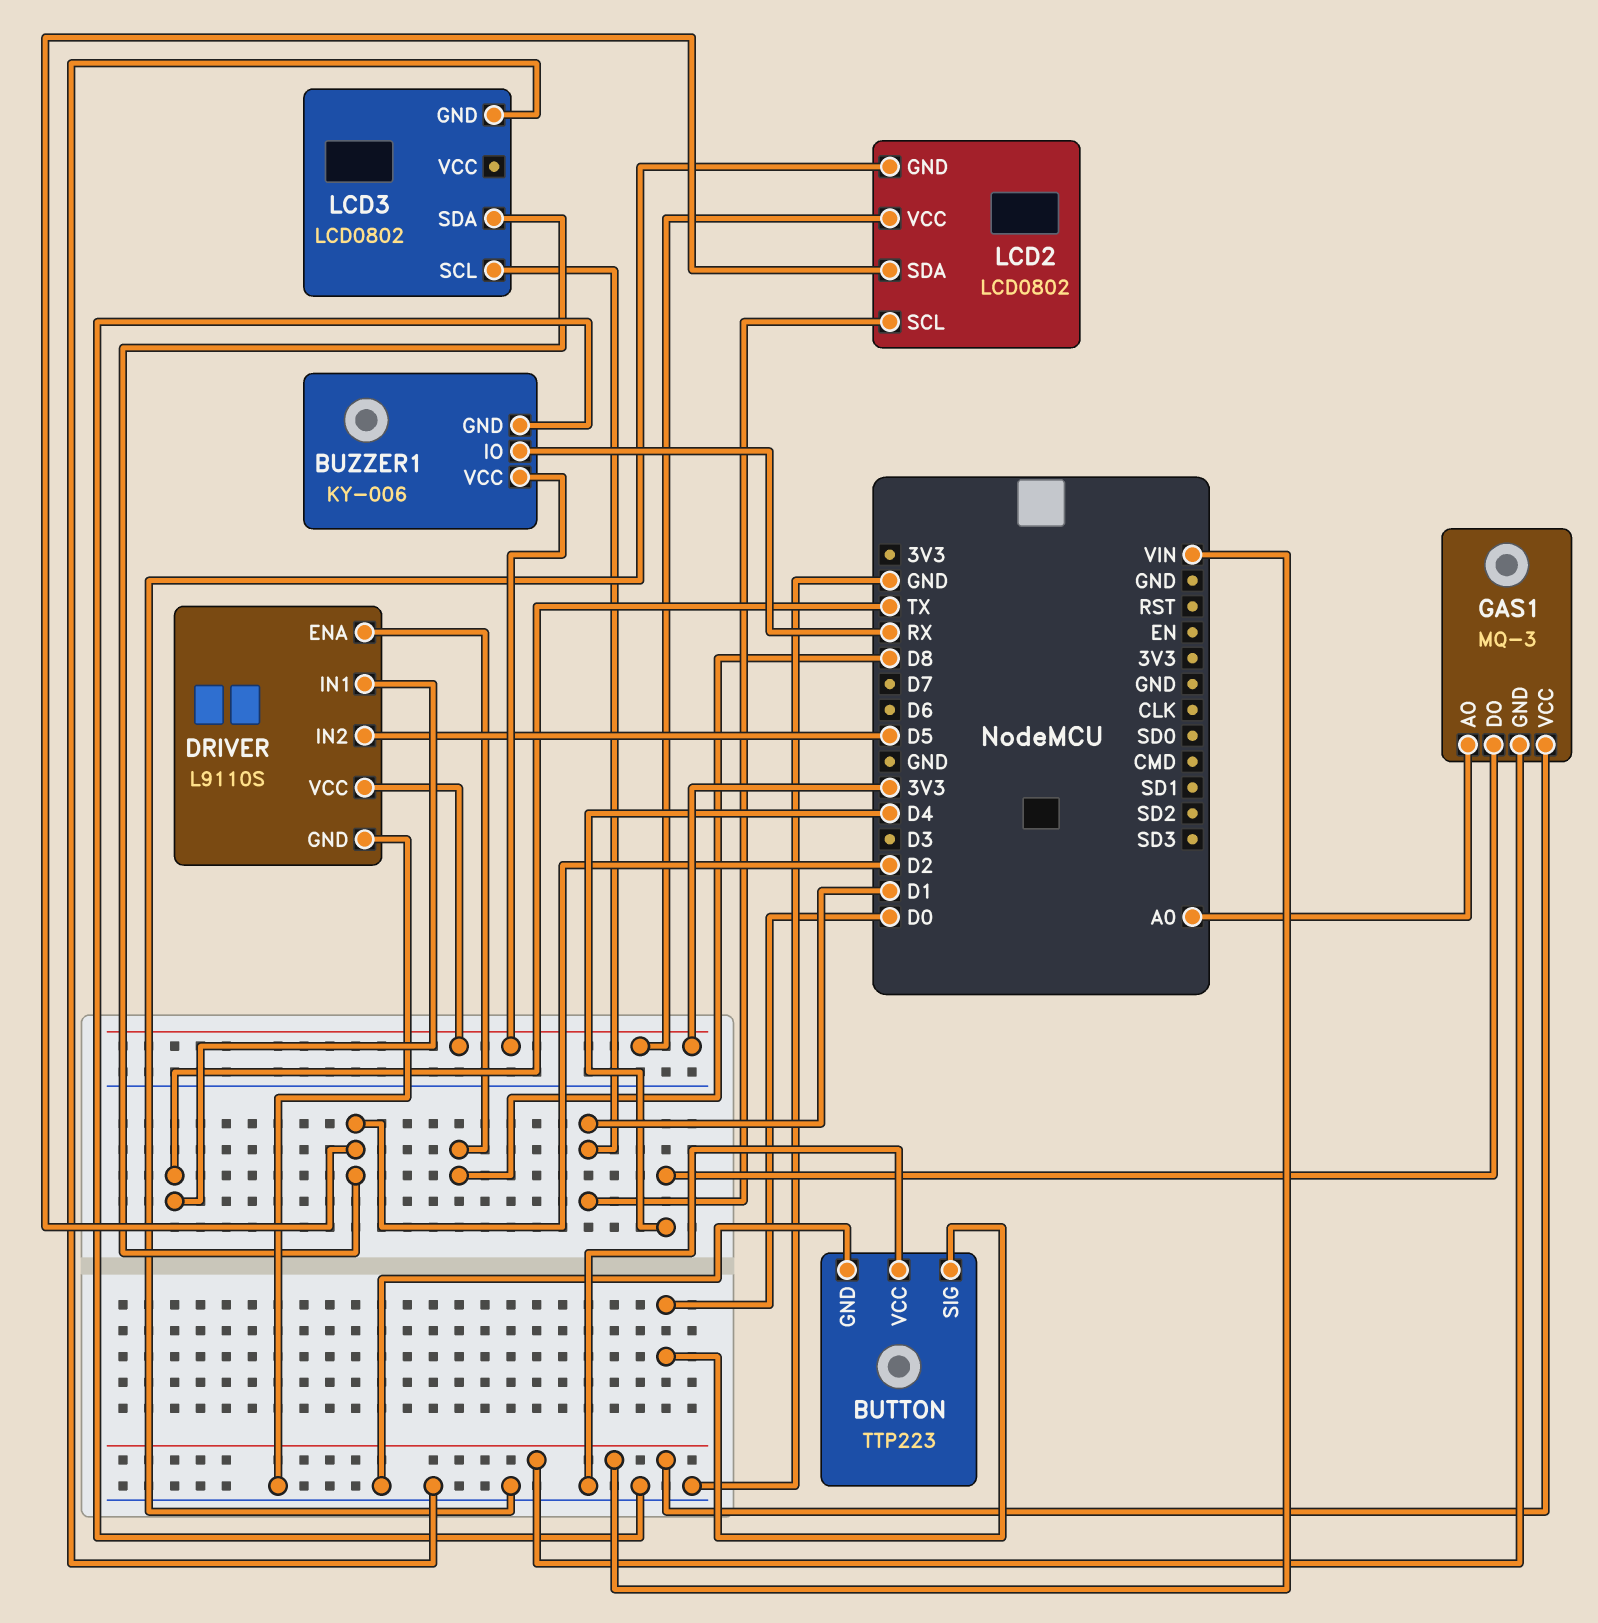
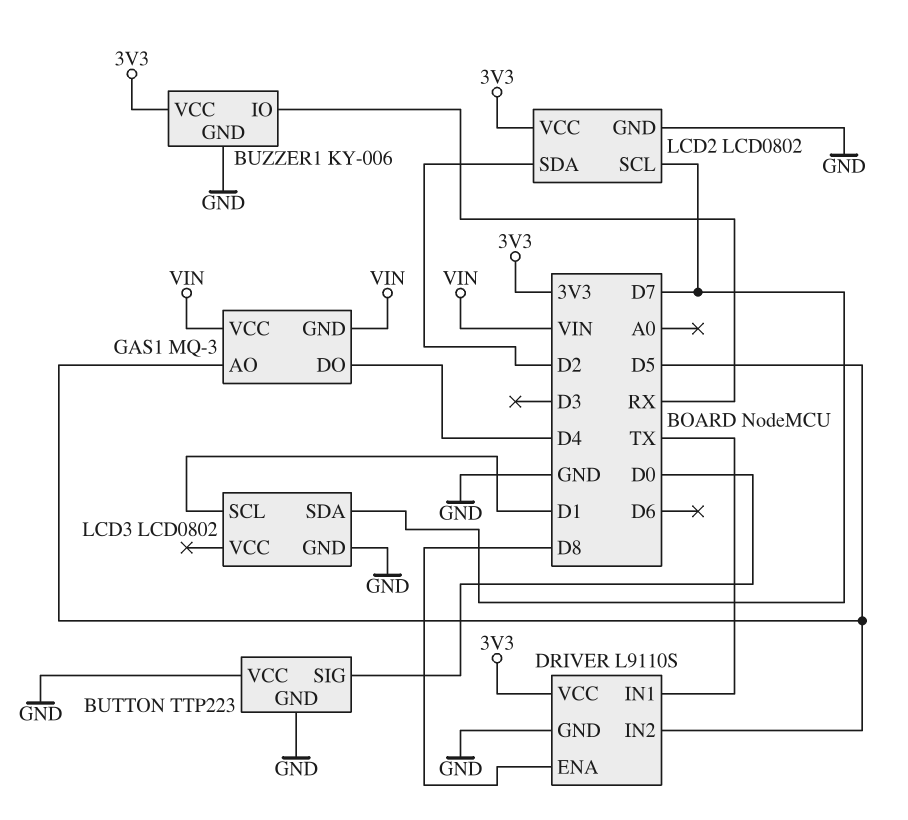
GAS1 pin AO: A0 -> D5
LCD2 pin SCL: D1 -> D7
LCD3 pin SDA: D2 -> D7

